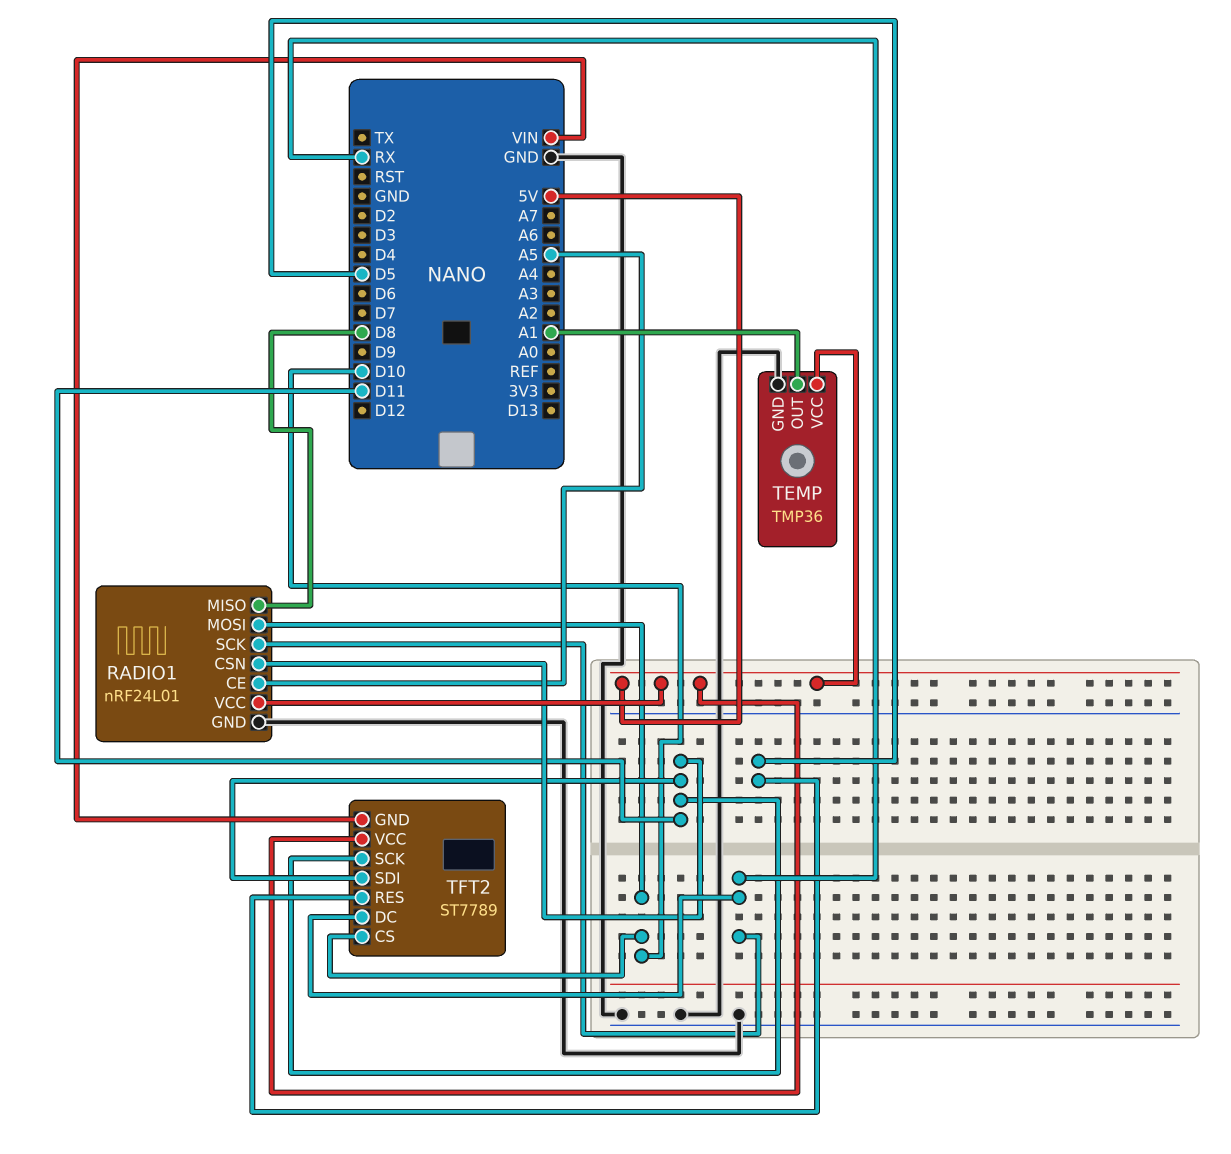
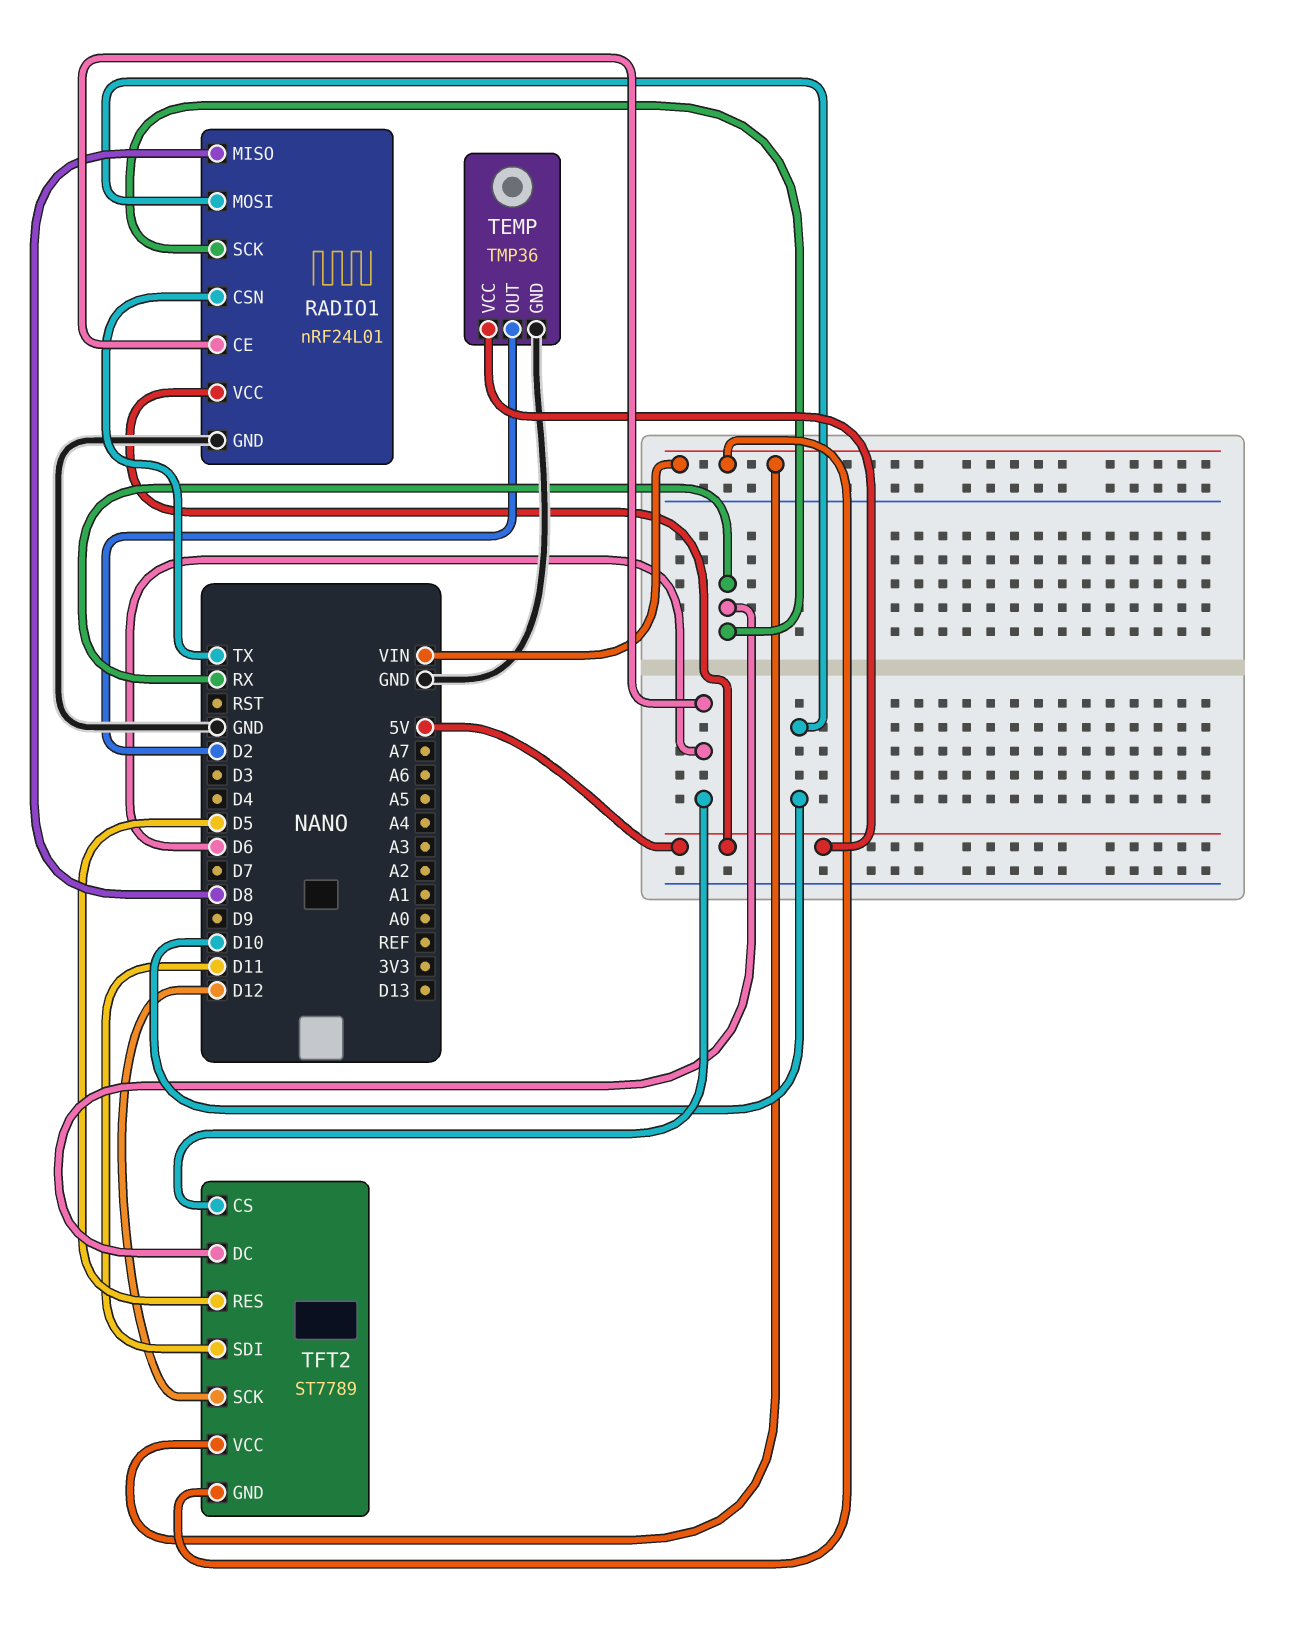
RADIO1 pin CE: A5 -> D6
RADIO1 pin CSN: D11 -> TX
TEMP pin OUT: A1 -> D2
TFT2 pin CS: D10 -> D6
TFT2 pin SCK: D11 -> D12
TFT2 pin VCC: 5V -> VIN

